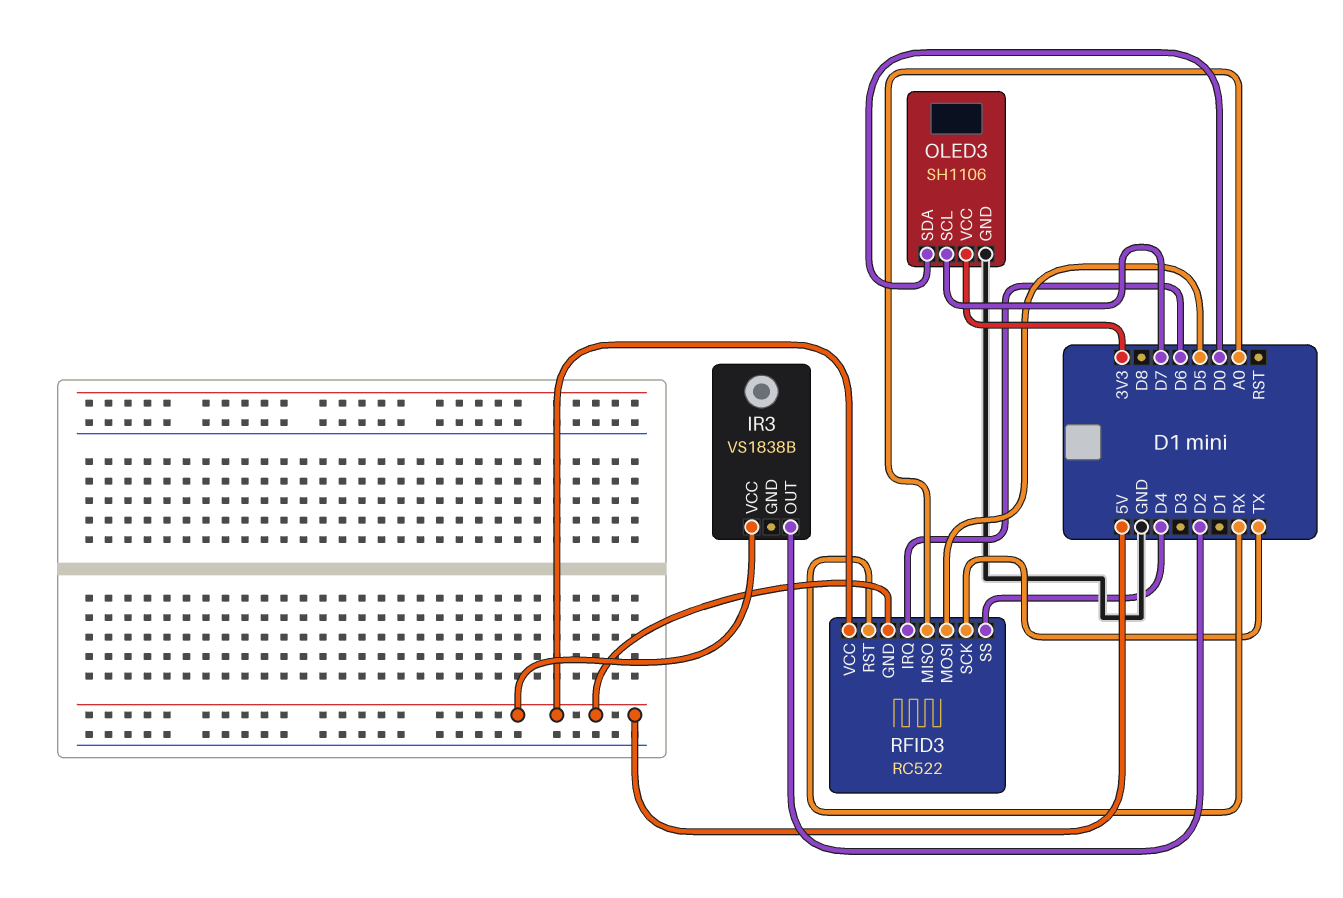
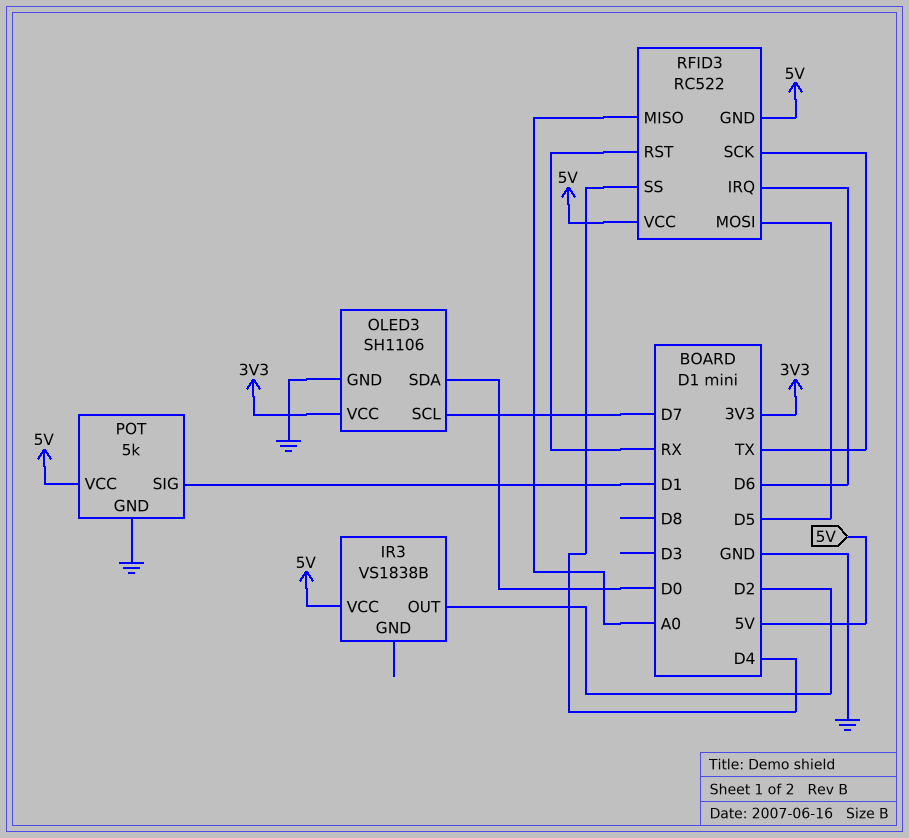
POT: none -> 5k
POT pin GND: none -> GND
POT pin SIG: none -> D1
POT pin VCC: none -> 5V

